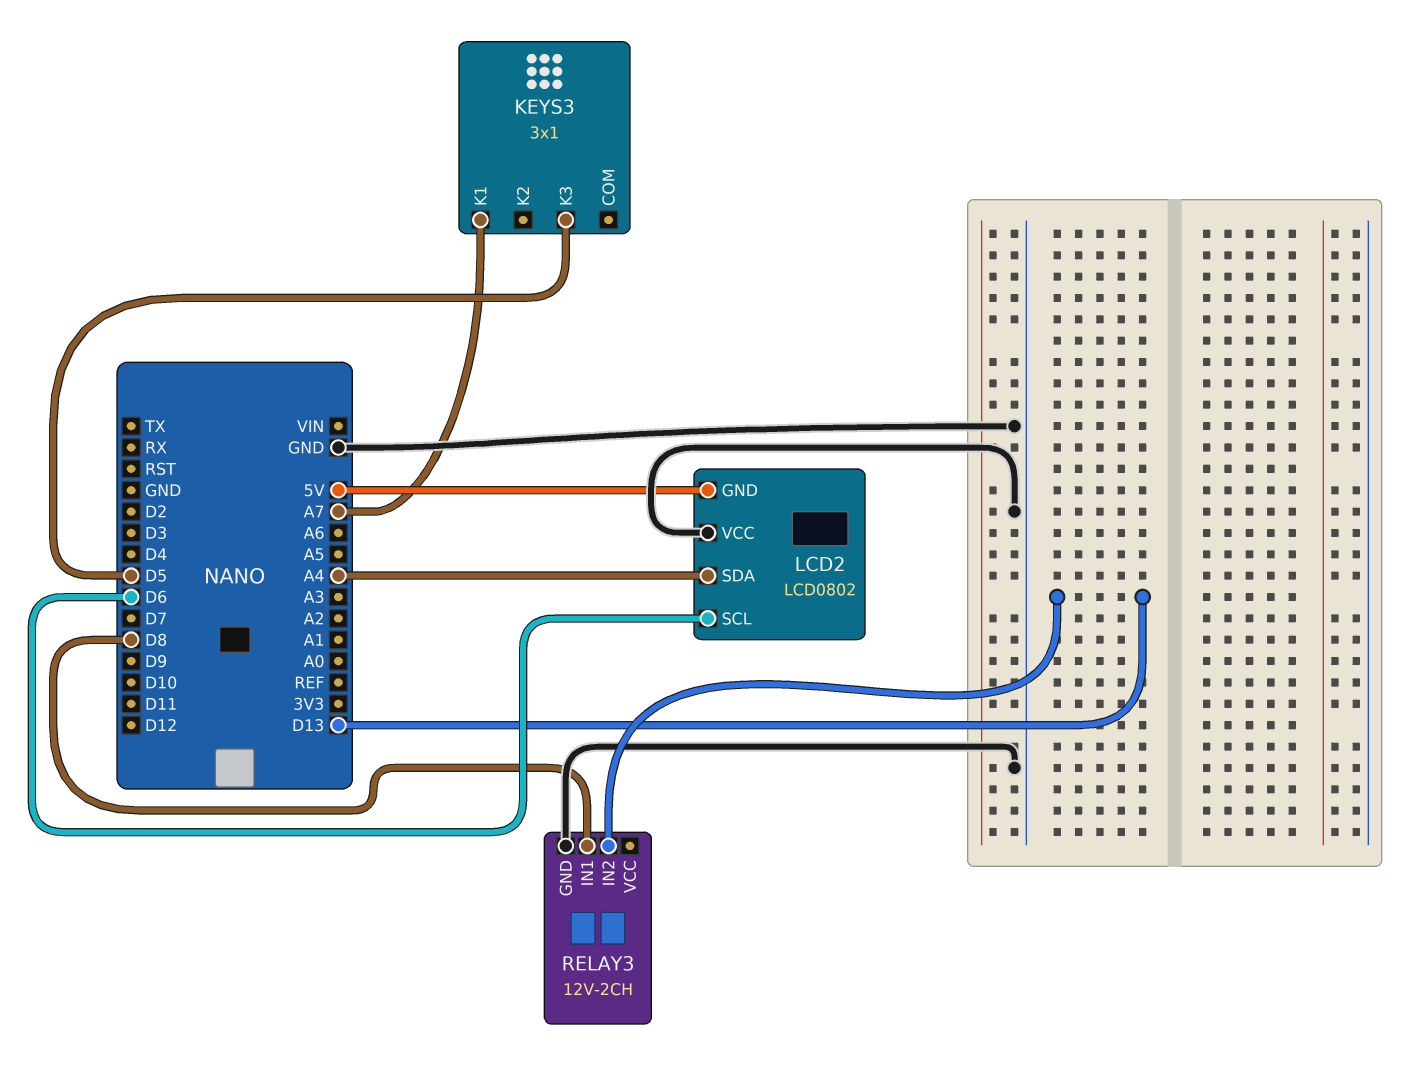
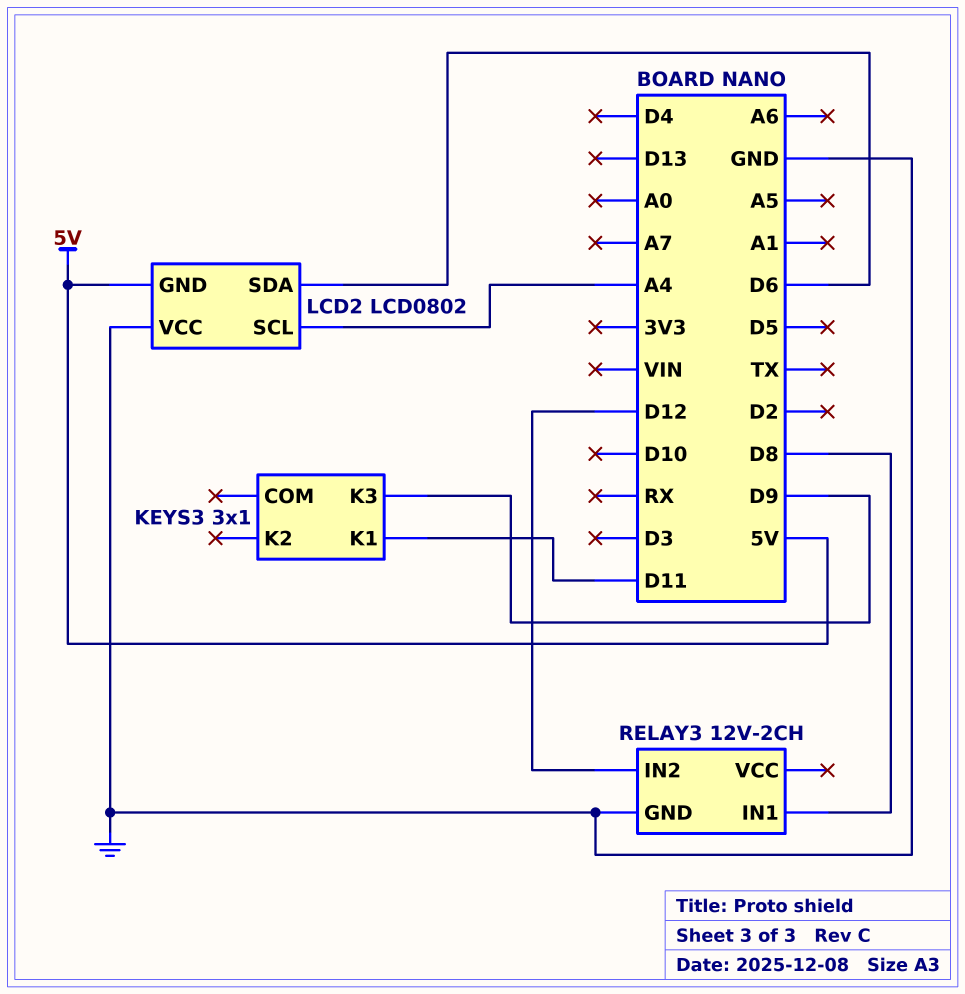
KEYS3 pin K1: A7 -> D11
KEYS3 pin K3: D5 -> D9
LCD2 pin SCL: D6 -> A4
LCD2 pin SDA: A4 -> D6
RELAY3 pin IN2: D13 -> D12

